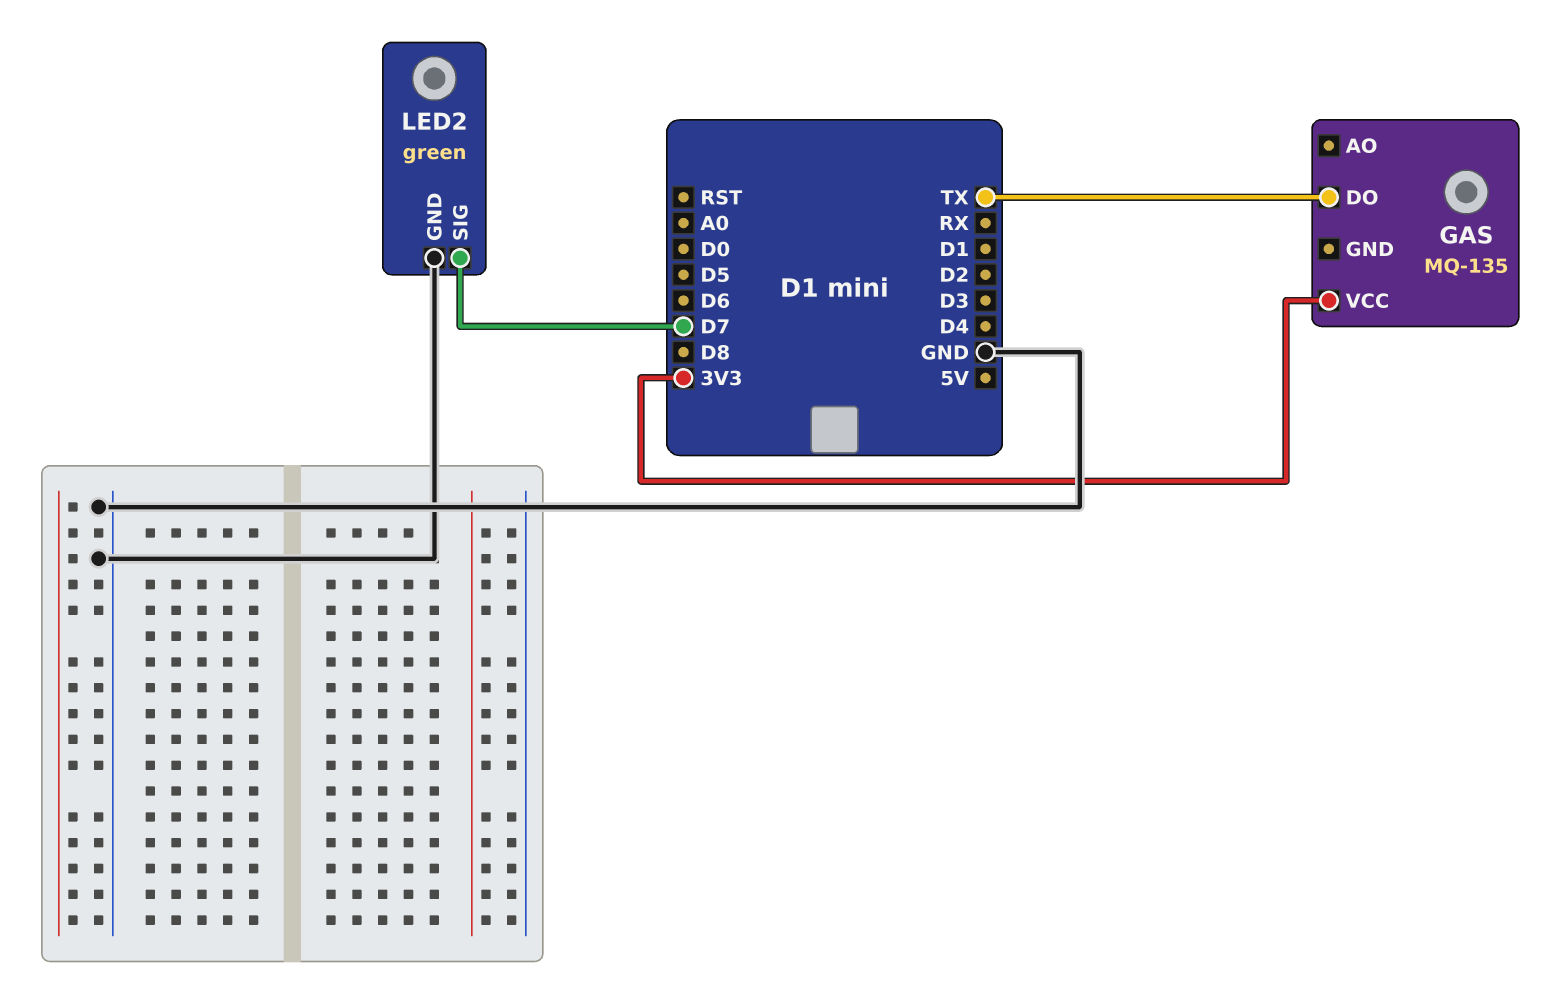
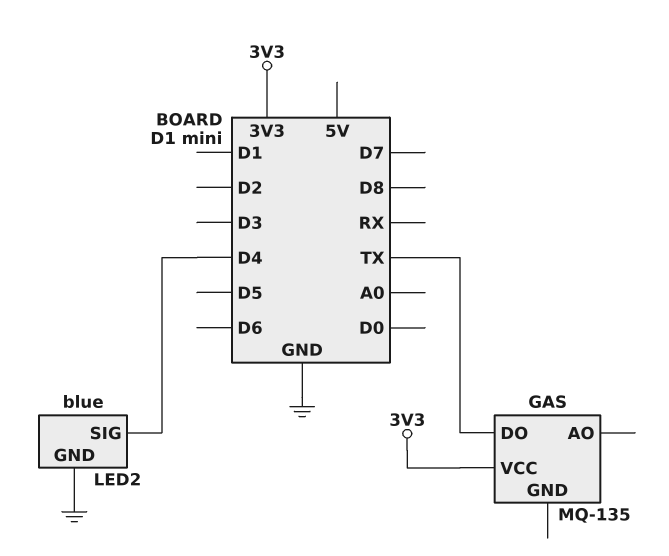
LED2: green -> blue
LED2 pin SIG: D7 -> D4

